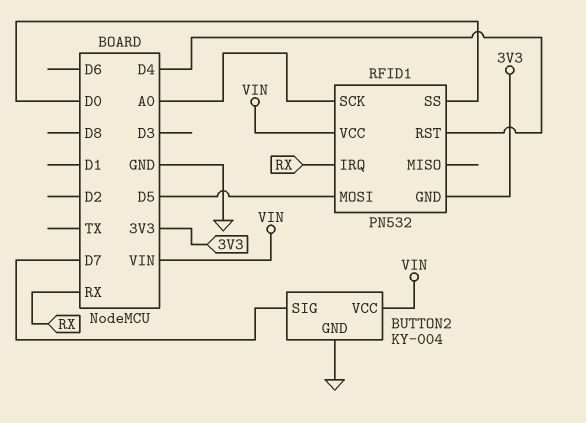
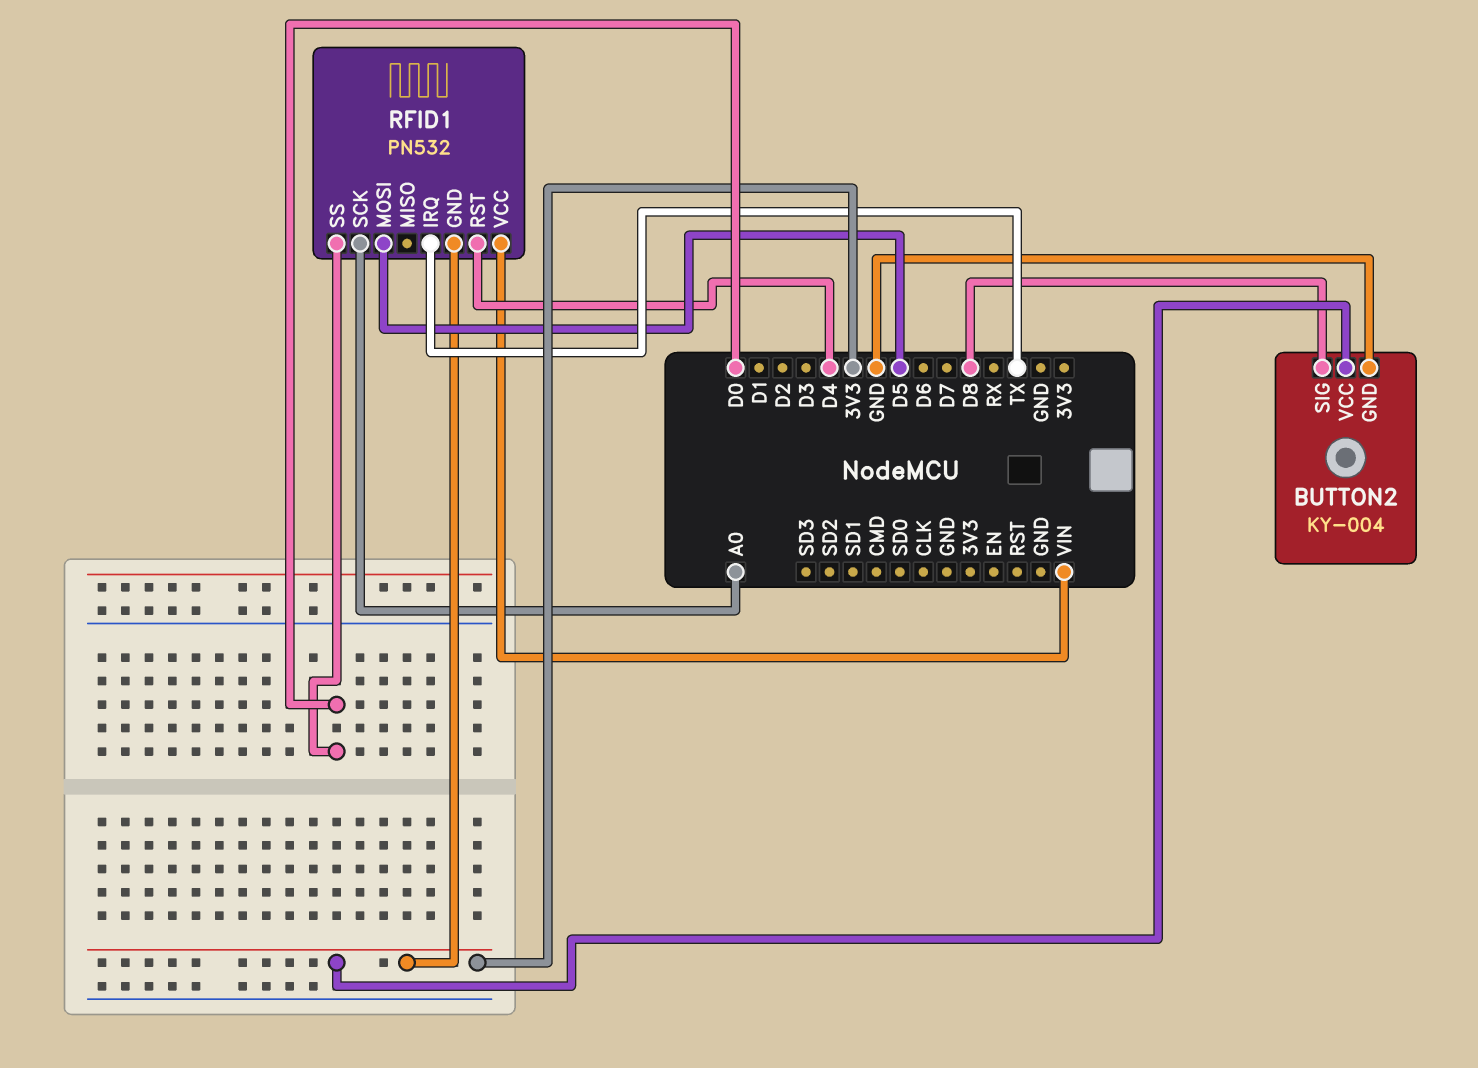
BUTTON2 pin SIG: D7 -> D8
BUTTON2 pin VCC: VIN -> 3V3
RFID1 pin IRQ: RX -> TX

